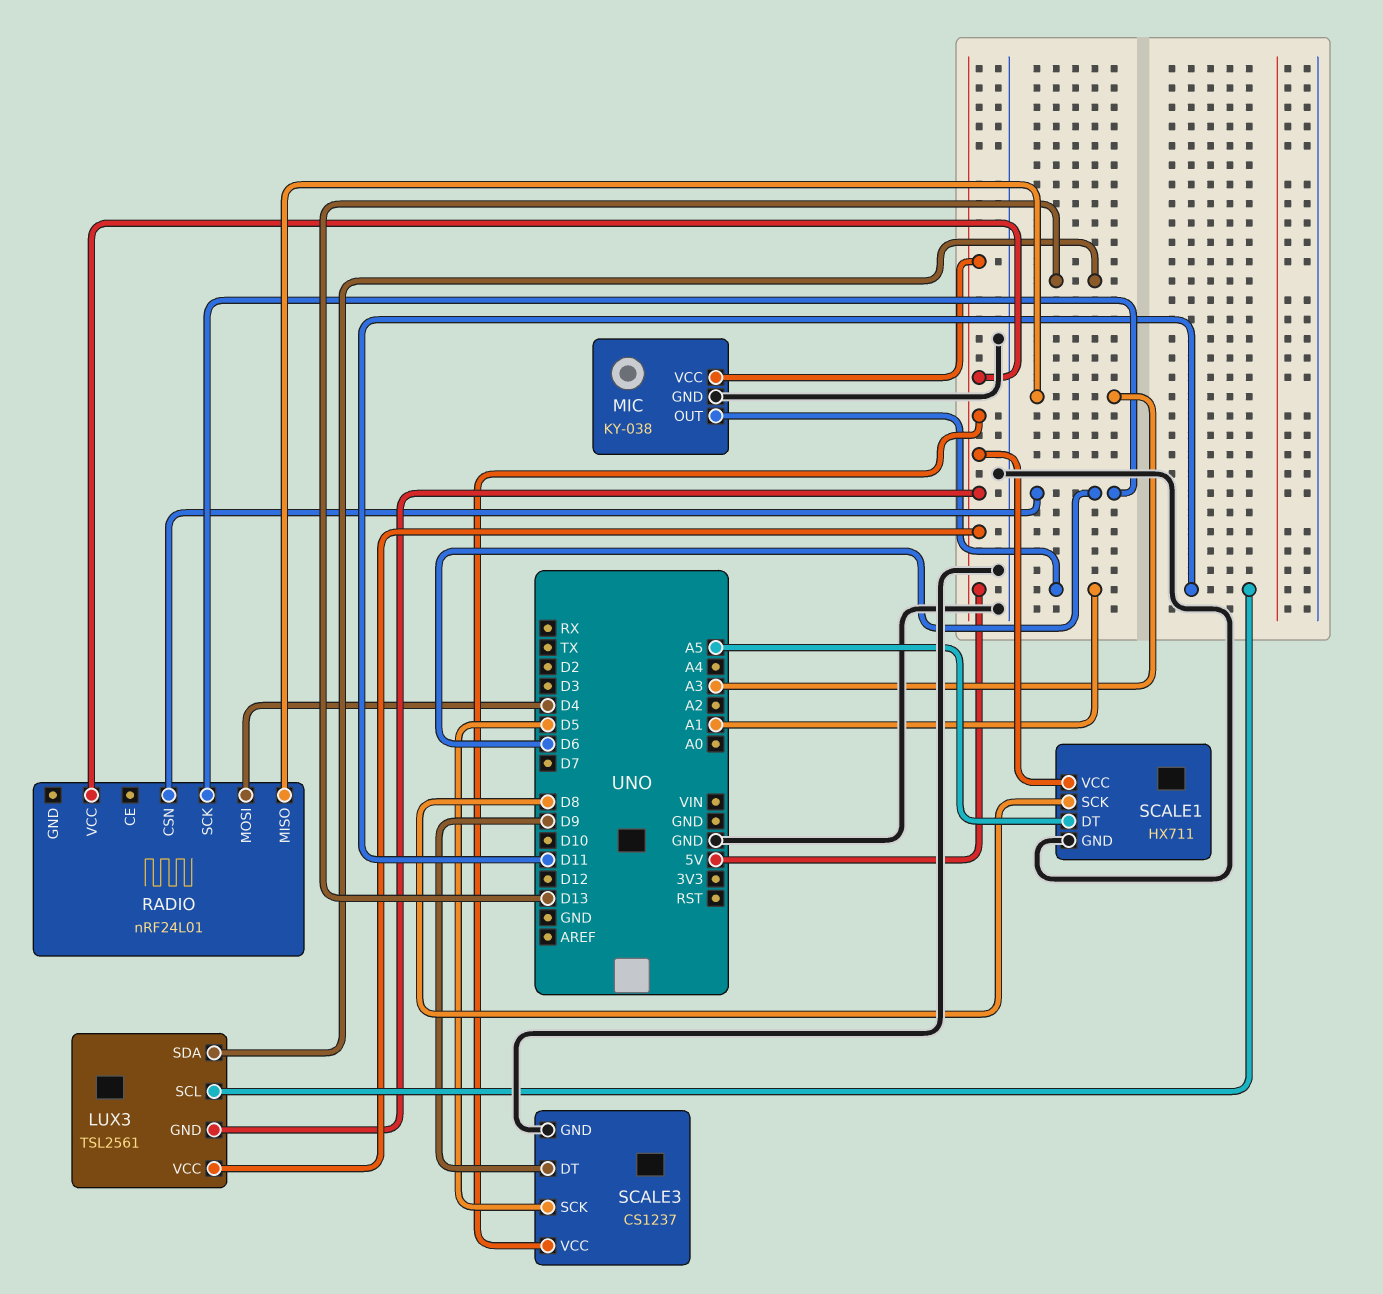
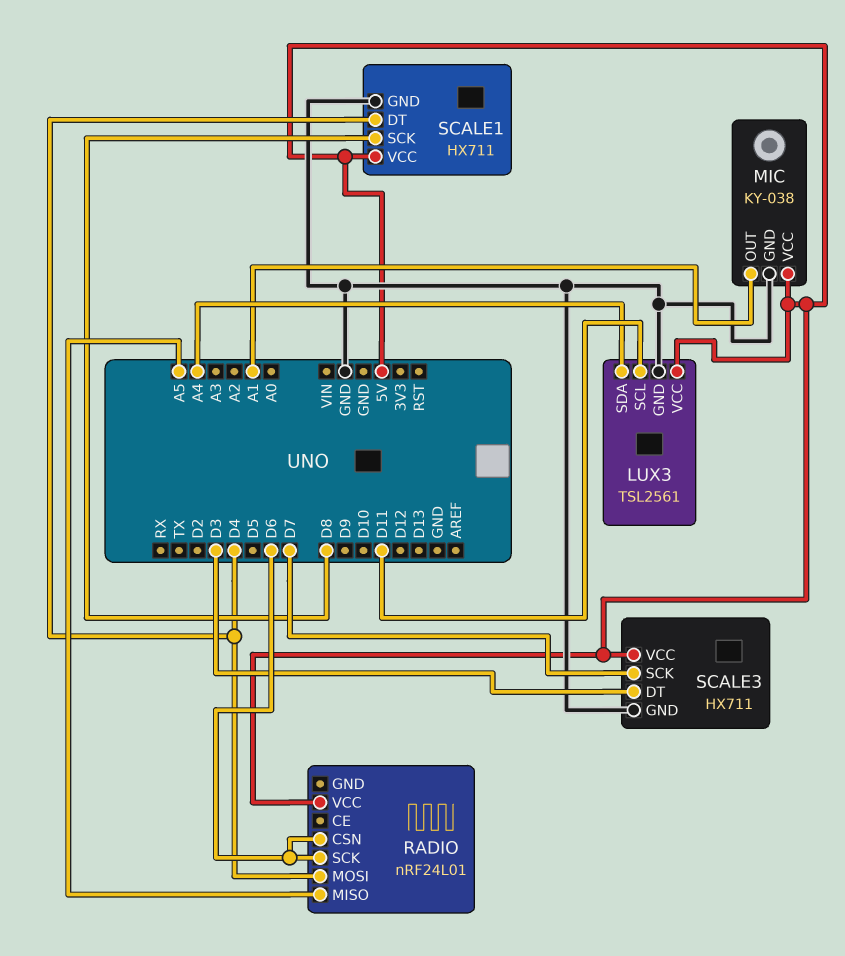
LUX3 pin GND: 5V -> GND
LUX3 pin SDA: D13 -> A4
RADIO pin MISO: A3 -> A5
SCALE1 pin DT: A5 -> D4
SCALE3: CS1237 -> HX711
SCALE3 pin DT: D9 -> D3
SCALE3 pin SCK: D5 -> D7

